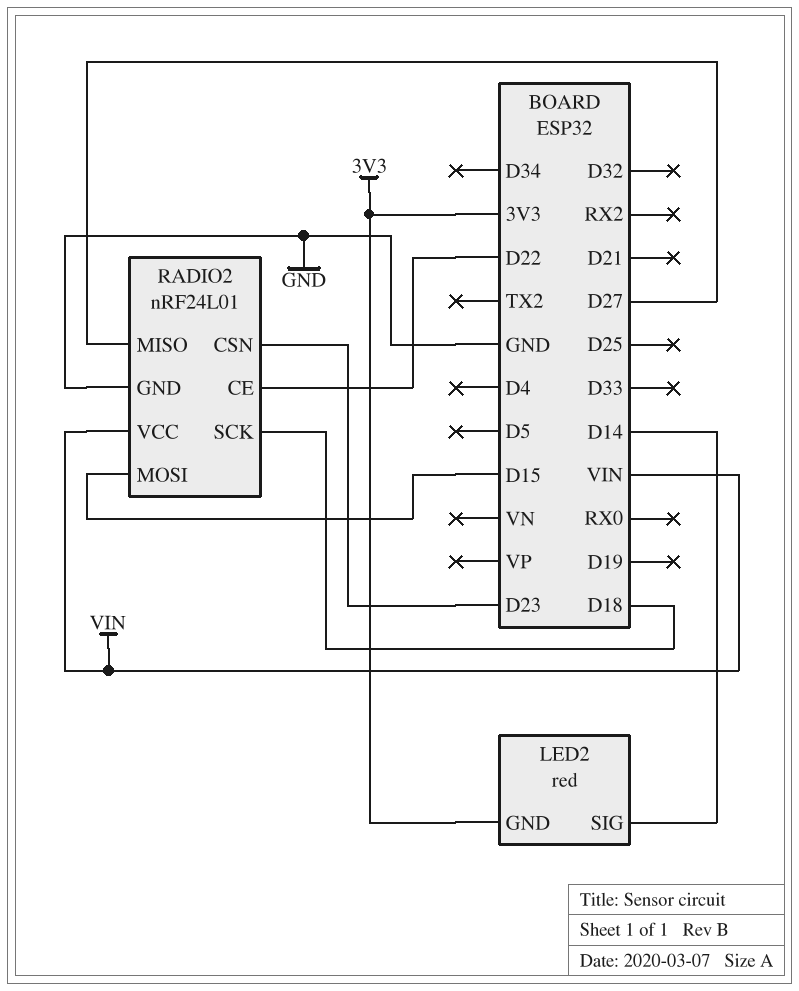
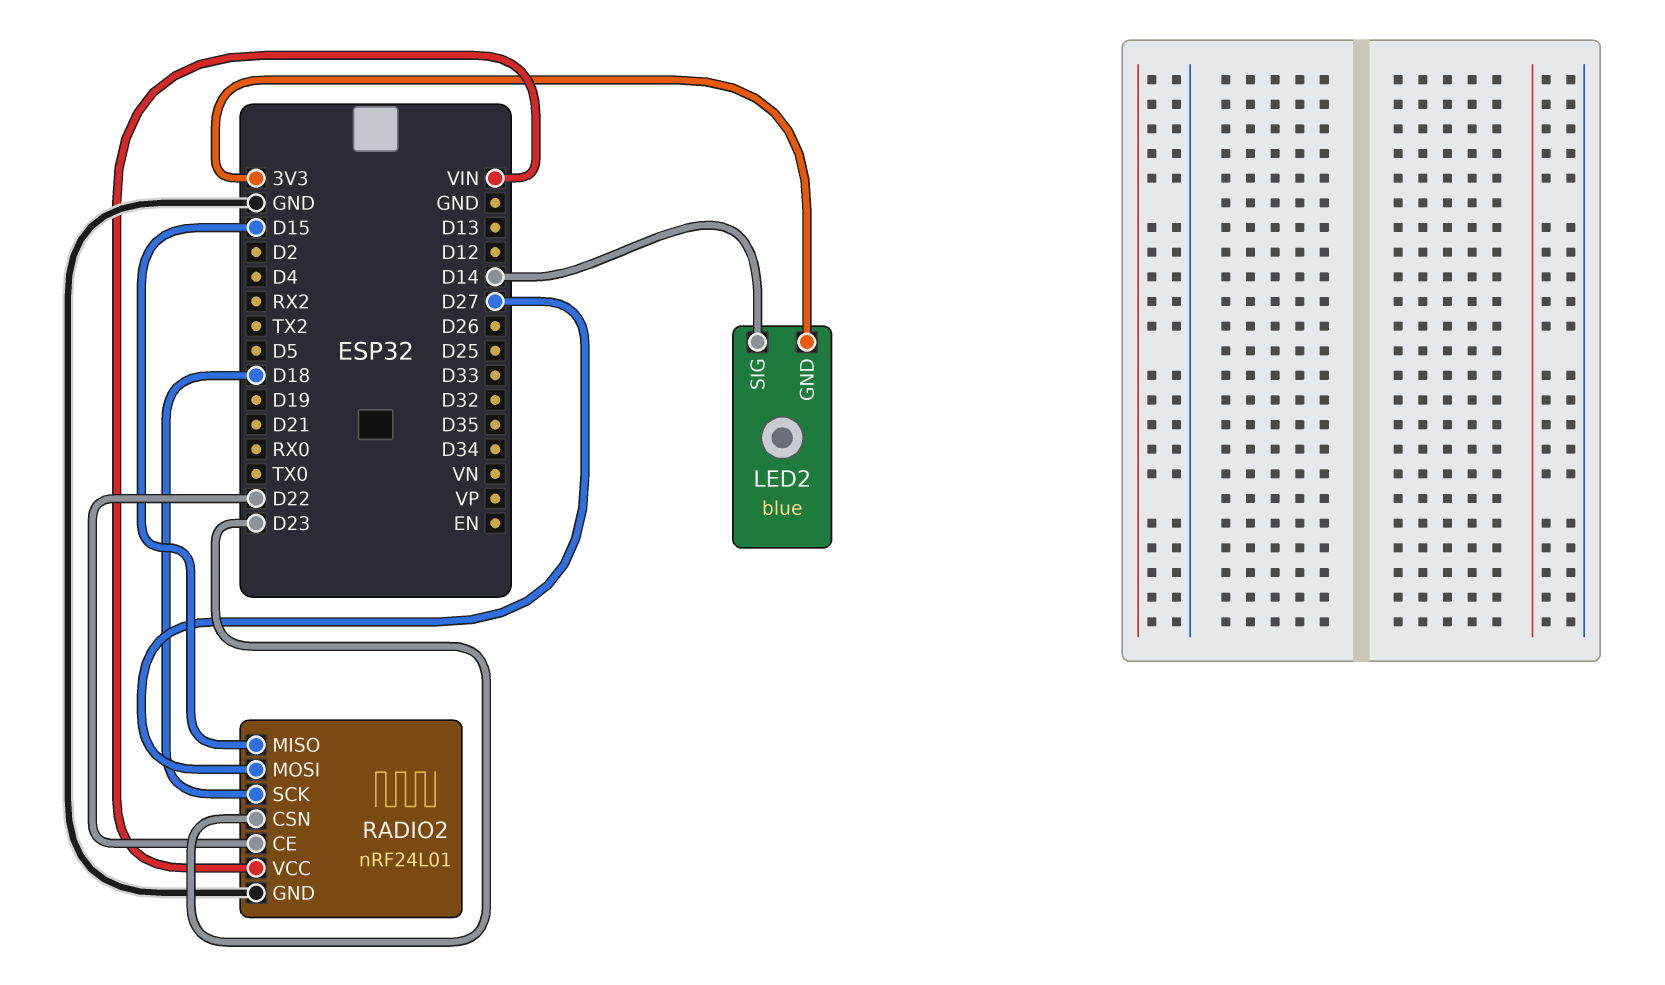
LED2: red -> blue
RADIO2 pin MISO: D27 -> D15
RADIO2 pin MOSI: D15 -> D27

